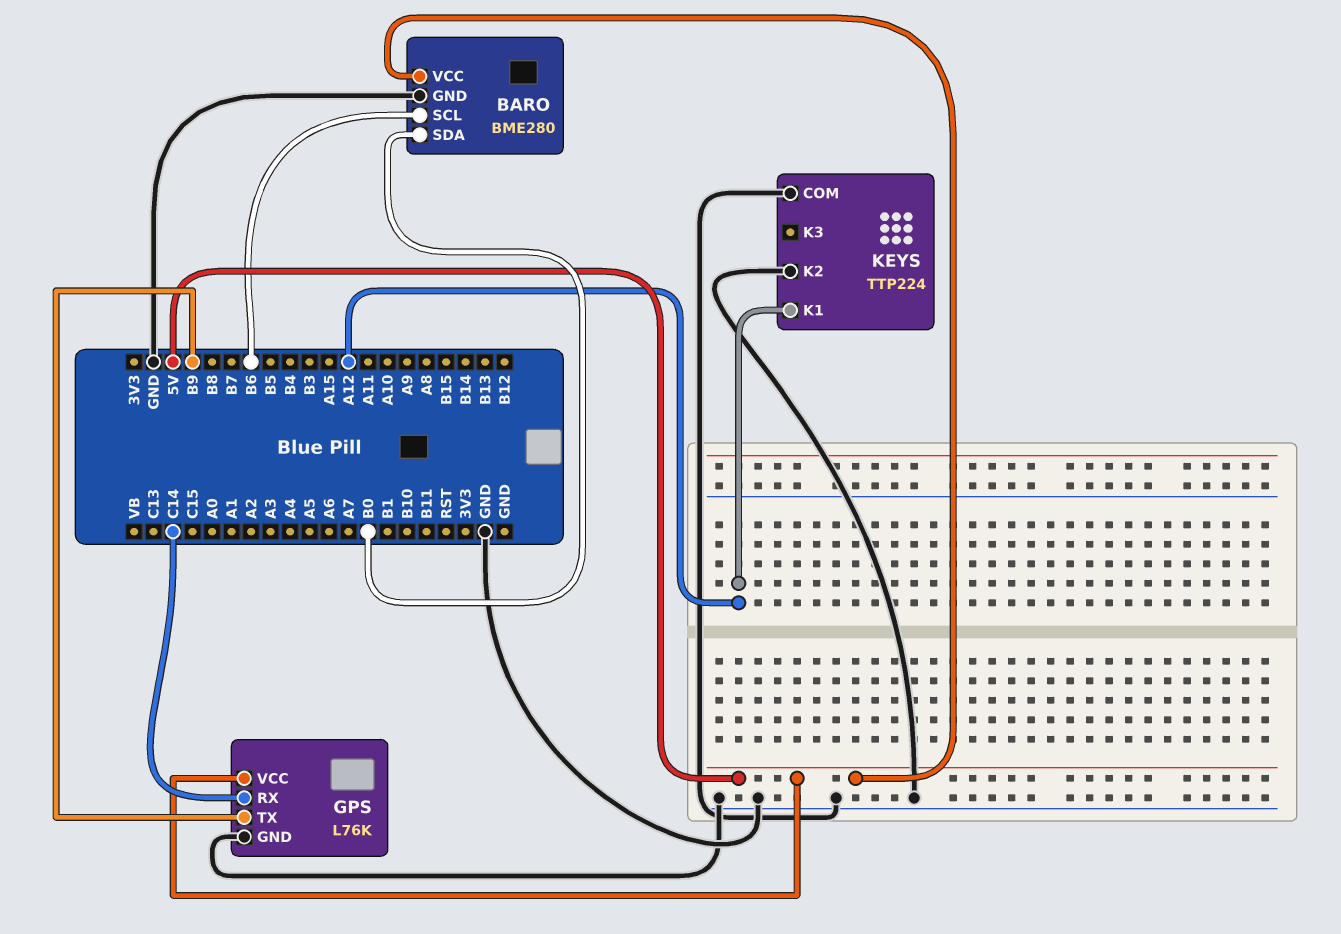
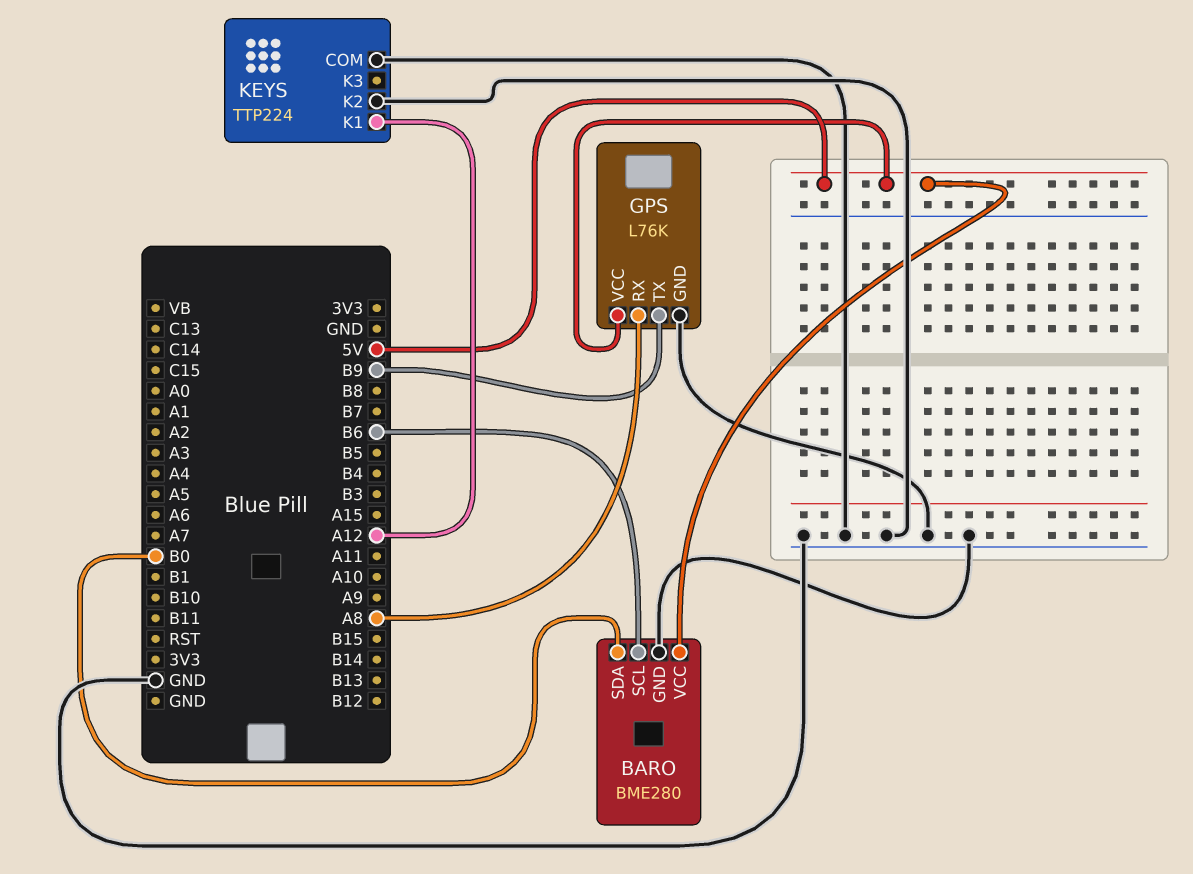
GPS pin RX: C14 -> A8

